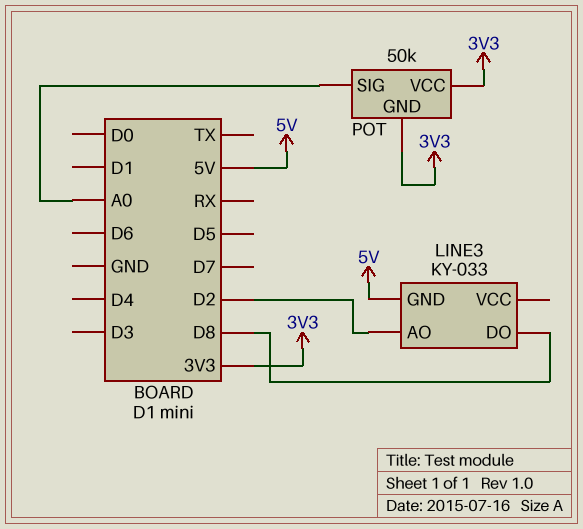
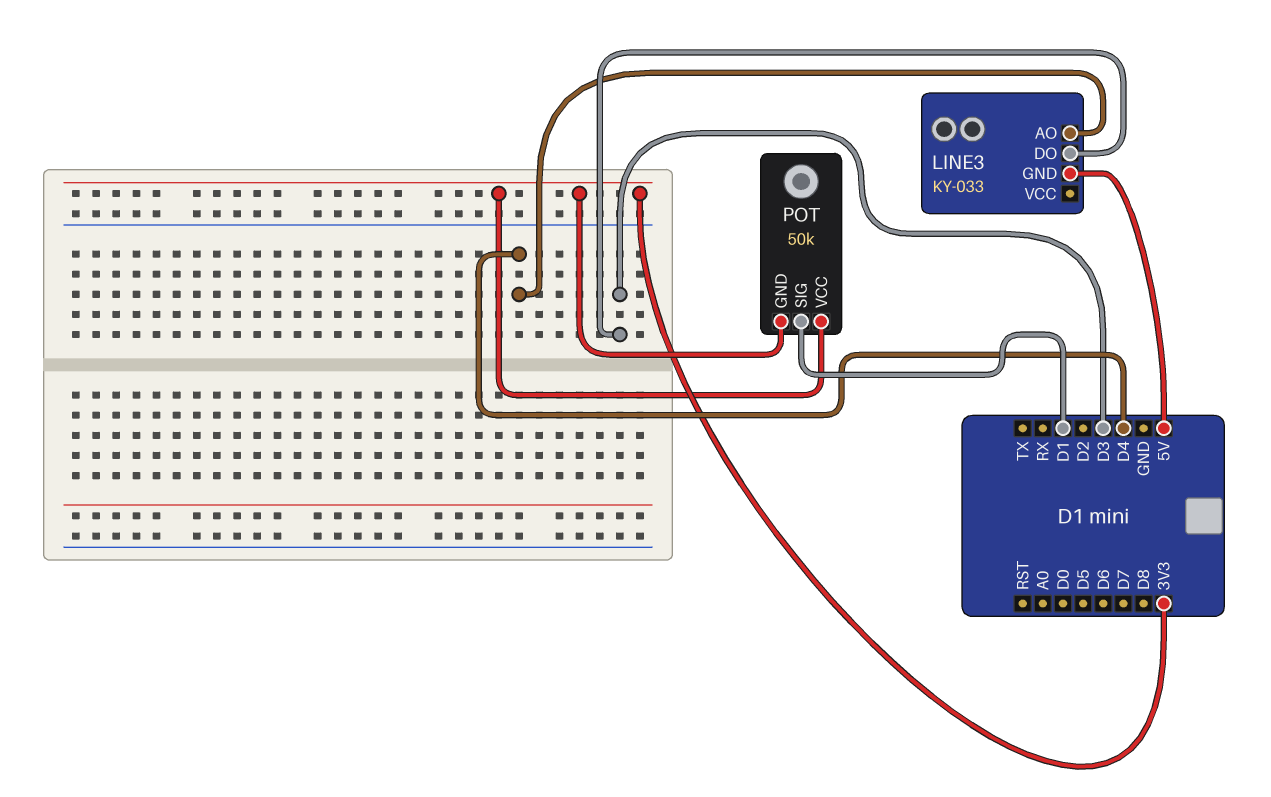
LINE3 pin AO: D2 -> D4
LINE3 pin DO: D8 -> D3
POT pin SIG: A0 -> D1

